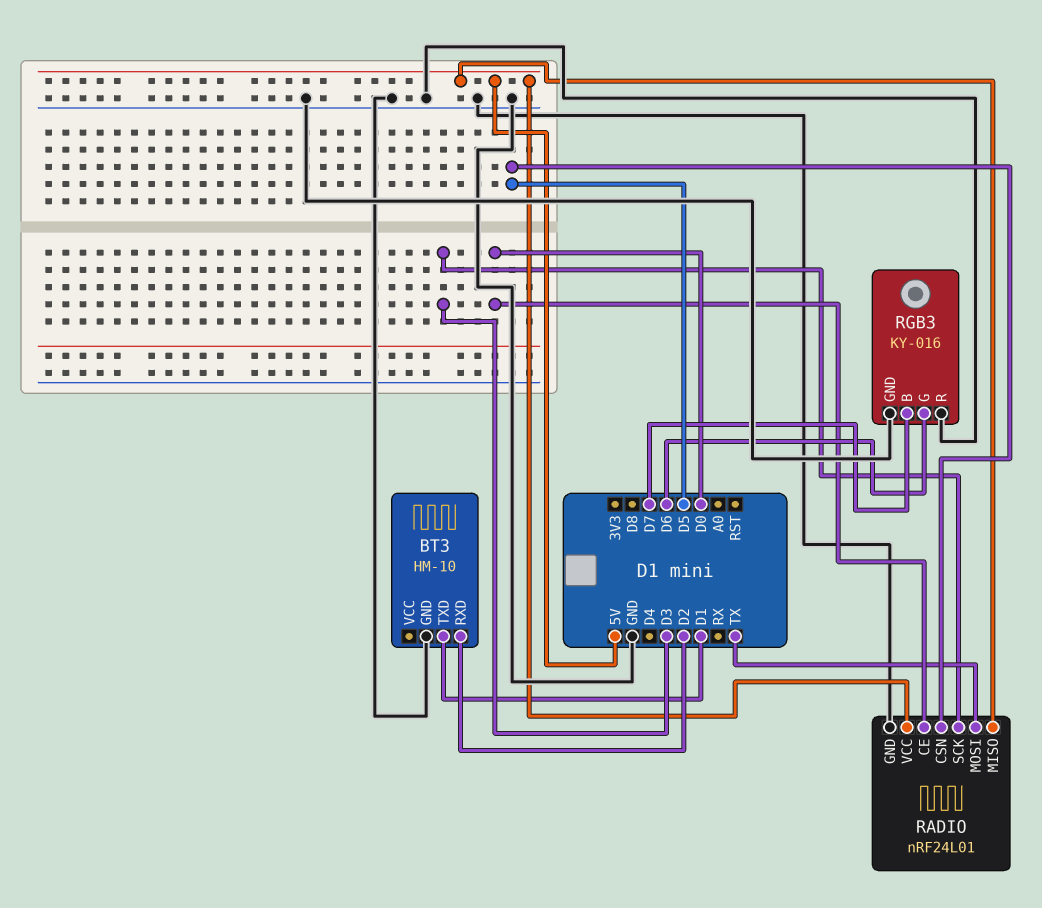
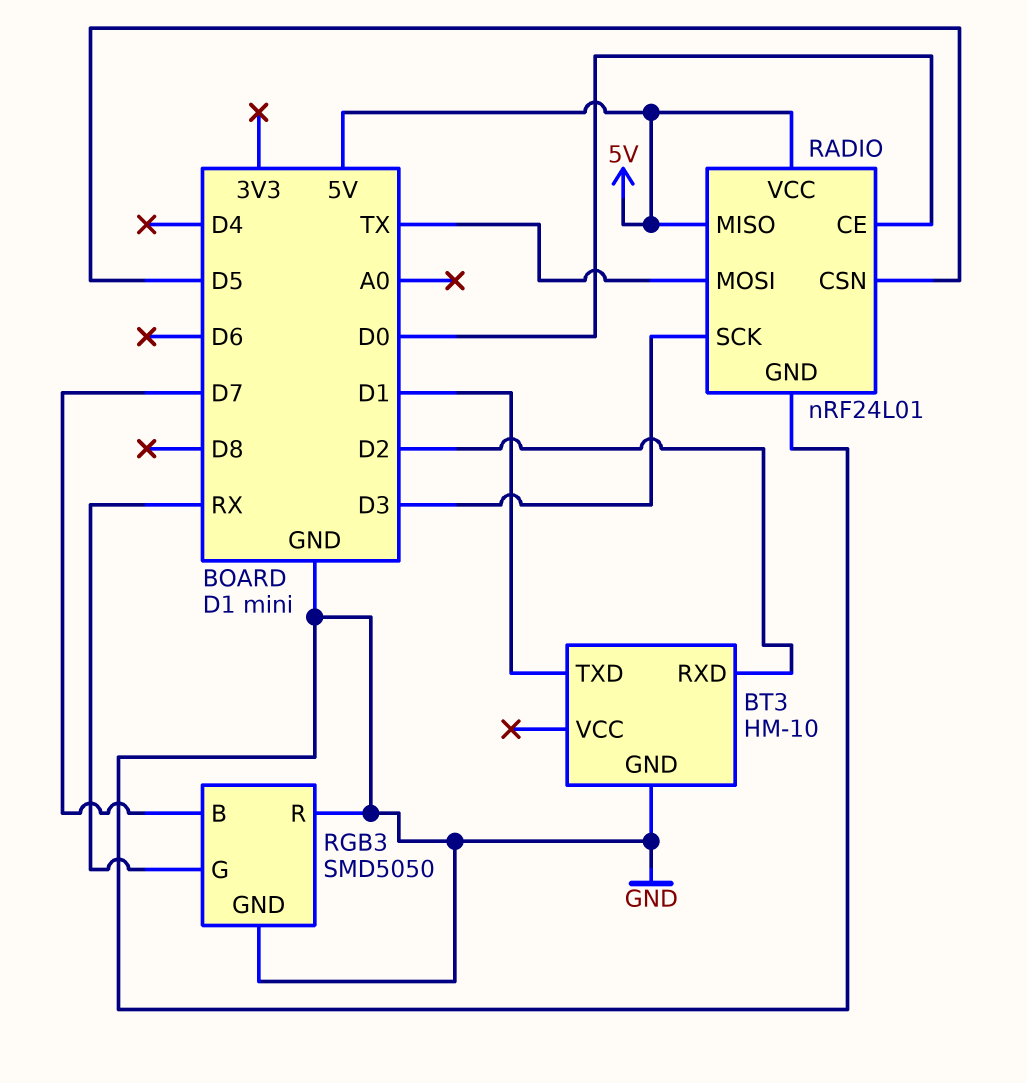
RGB3: KY-016 -> SMD5050
RGB3 pin G: D6 -> RX

